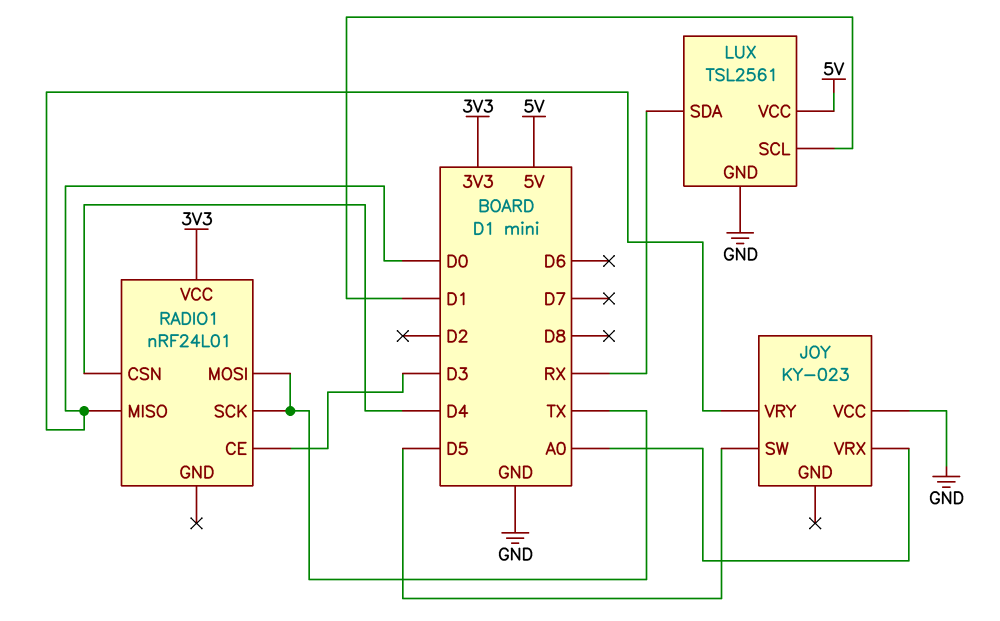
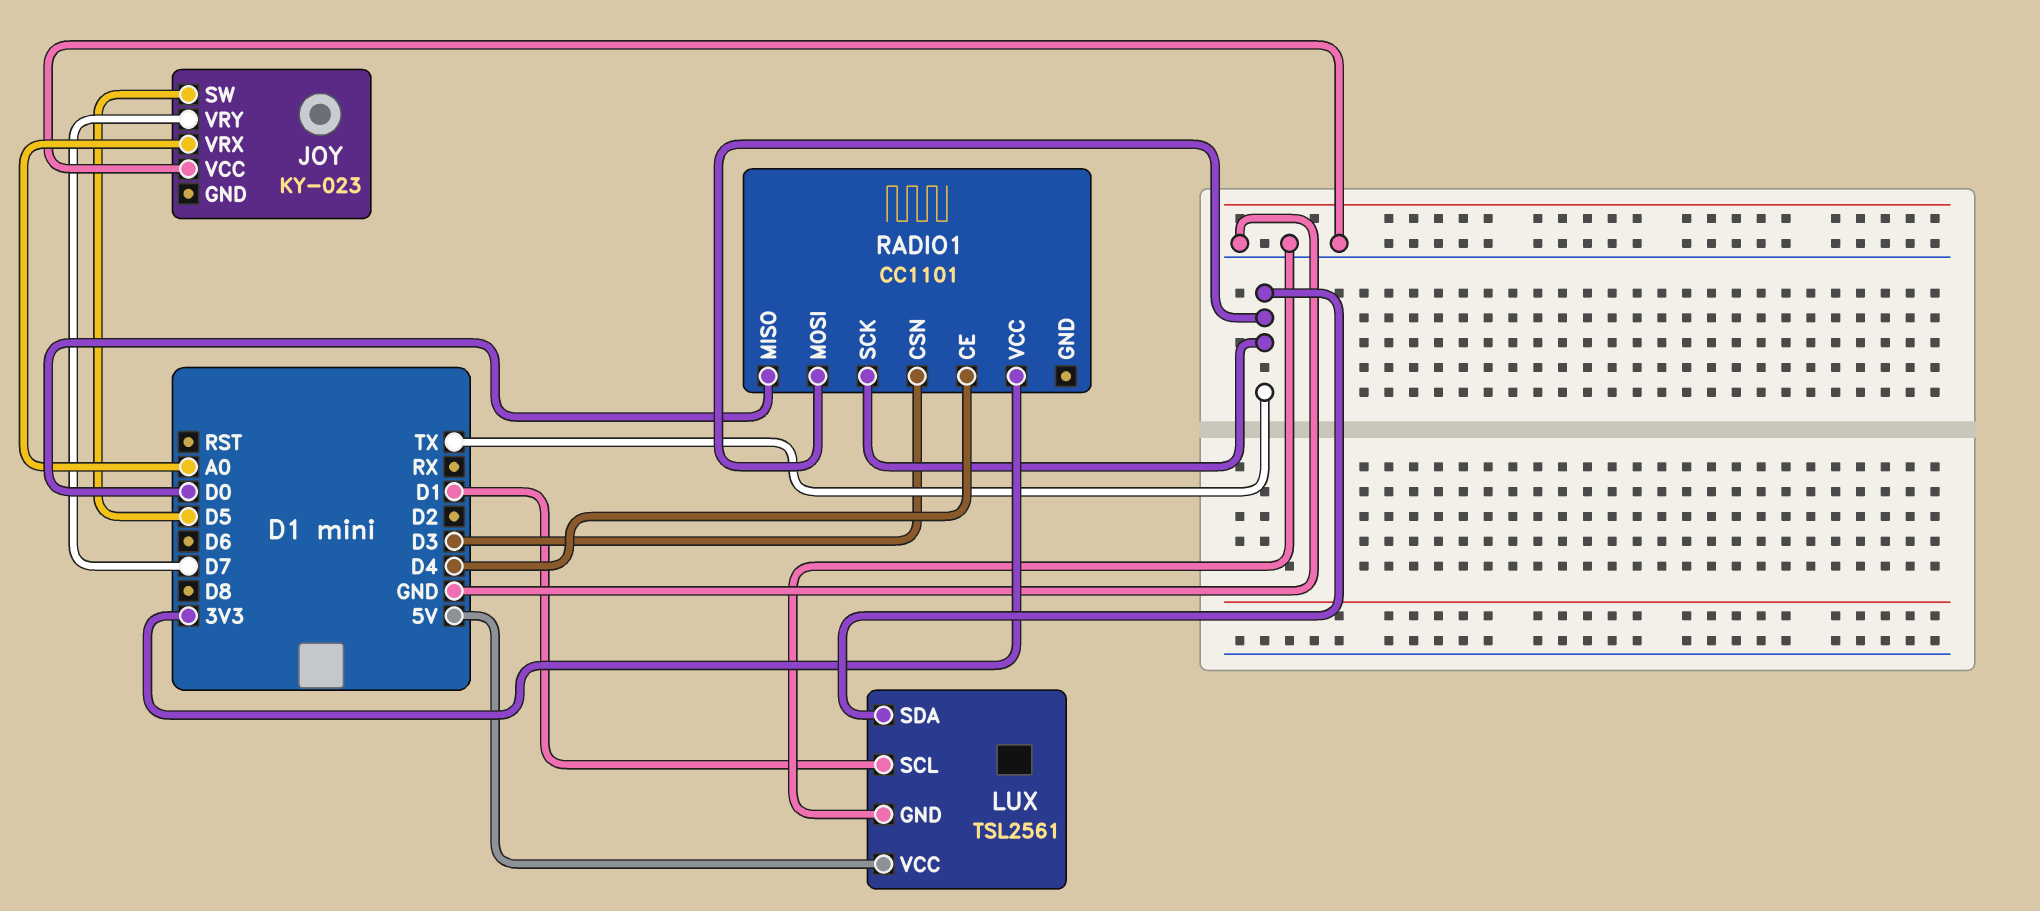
JOY pin VRY: D0 -> D7
LUX pin SDA: RX -> TX
RADIO1: nRF24L01 -> CC1101
RADIO1 pin CE: D3 -> D4
RADIO1 pin CSN: D4 -> D3

